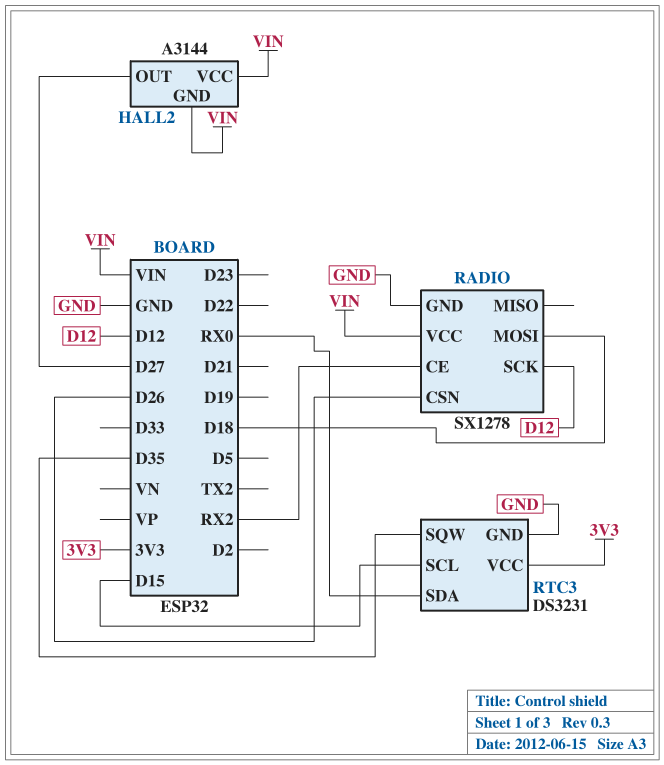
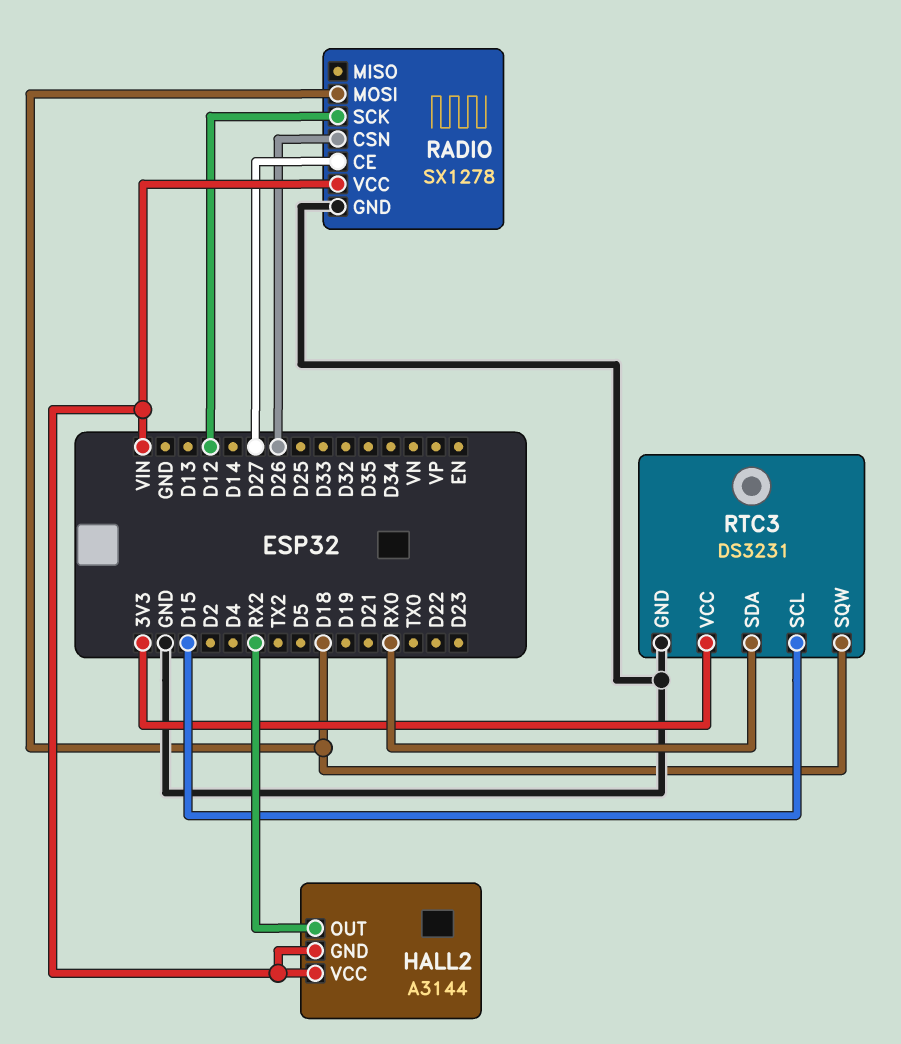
HALL2 pin OUT: D27 -> RX2
RADIO pin CE: RX2 -> D27
RTC3 pin SQW: D35 -> D18

